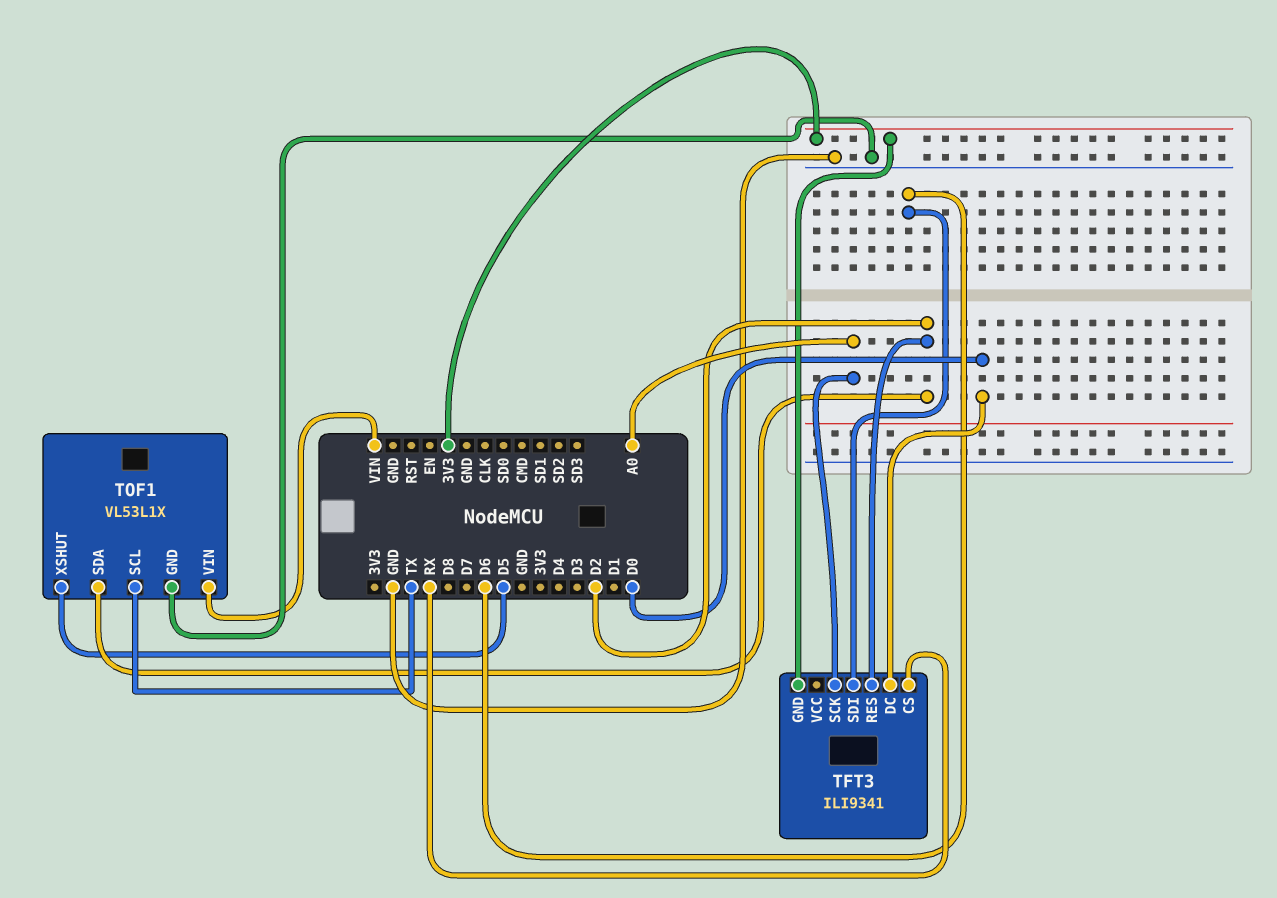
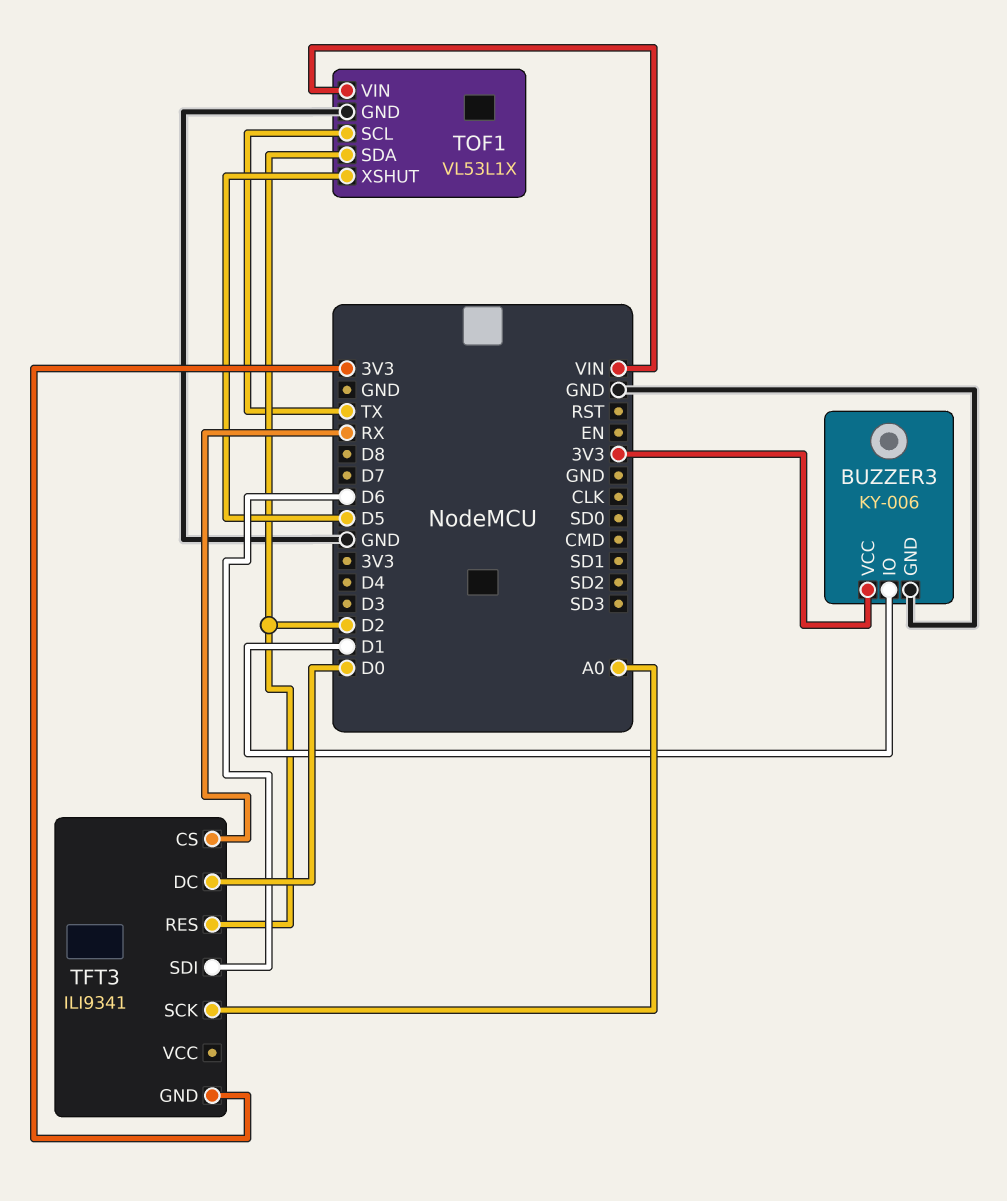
BUZZER3: none -> KY-006
BUZZER3 pin GND: none -> GND
BUZZER3 pin IO: none -> D1
BUZZER3 pin VCC: none -> 3V3

